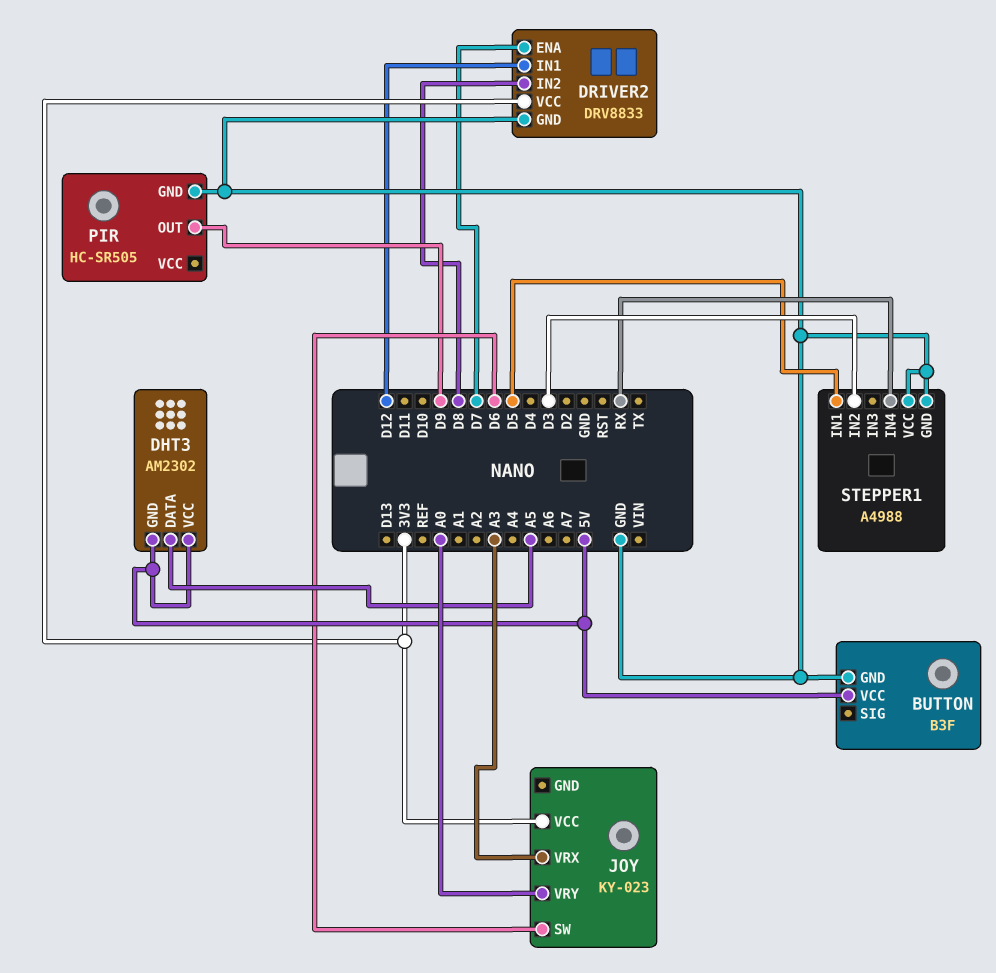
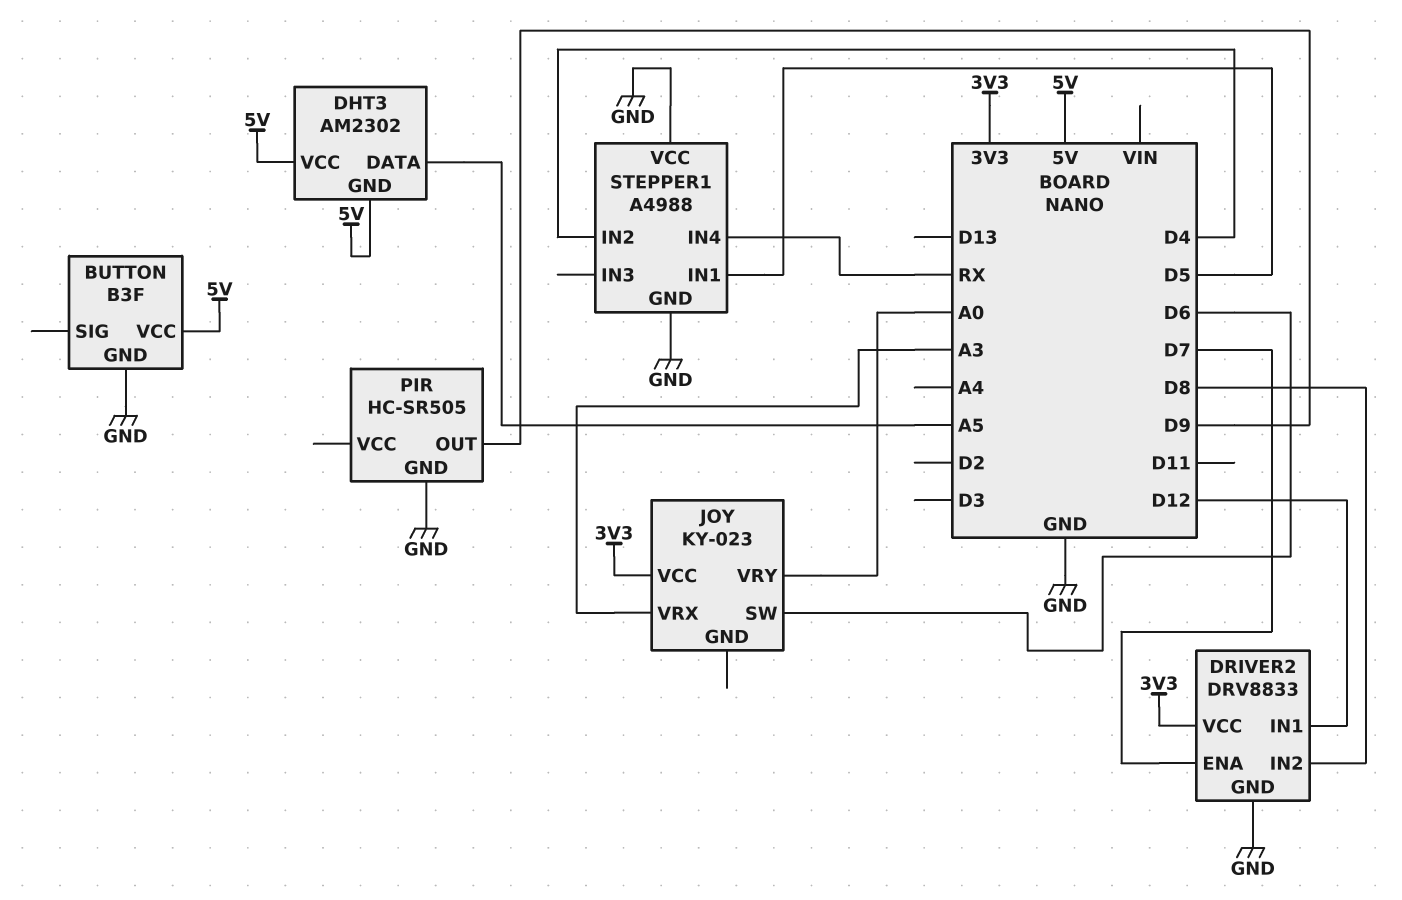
STEPPER1 pin IN2: D3 -> D4

